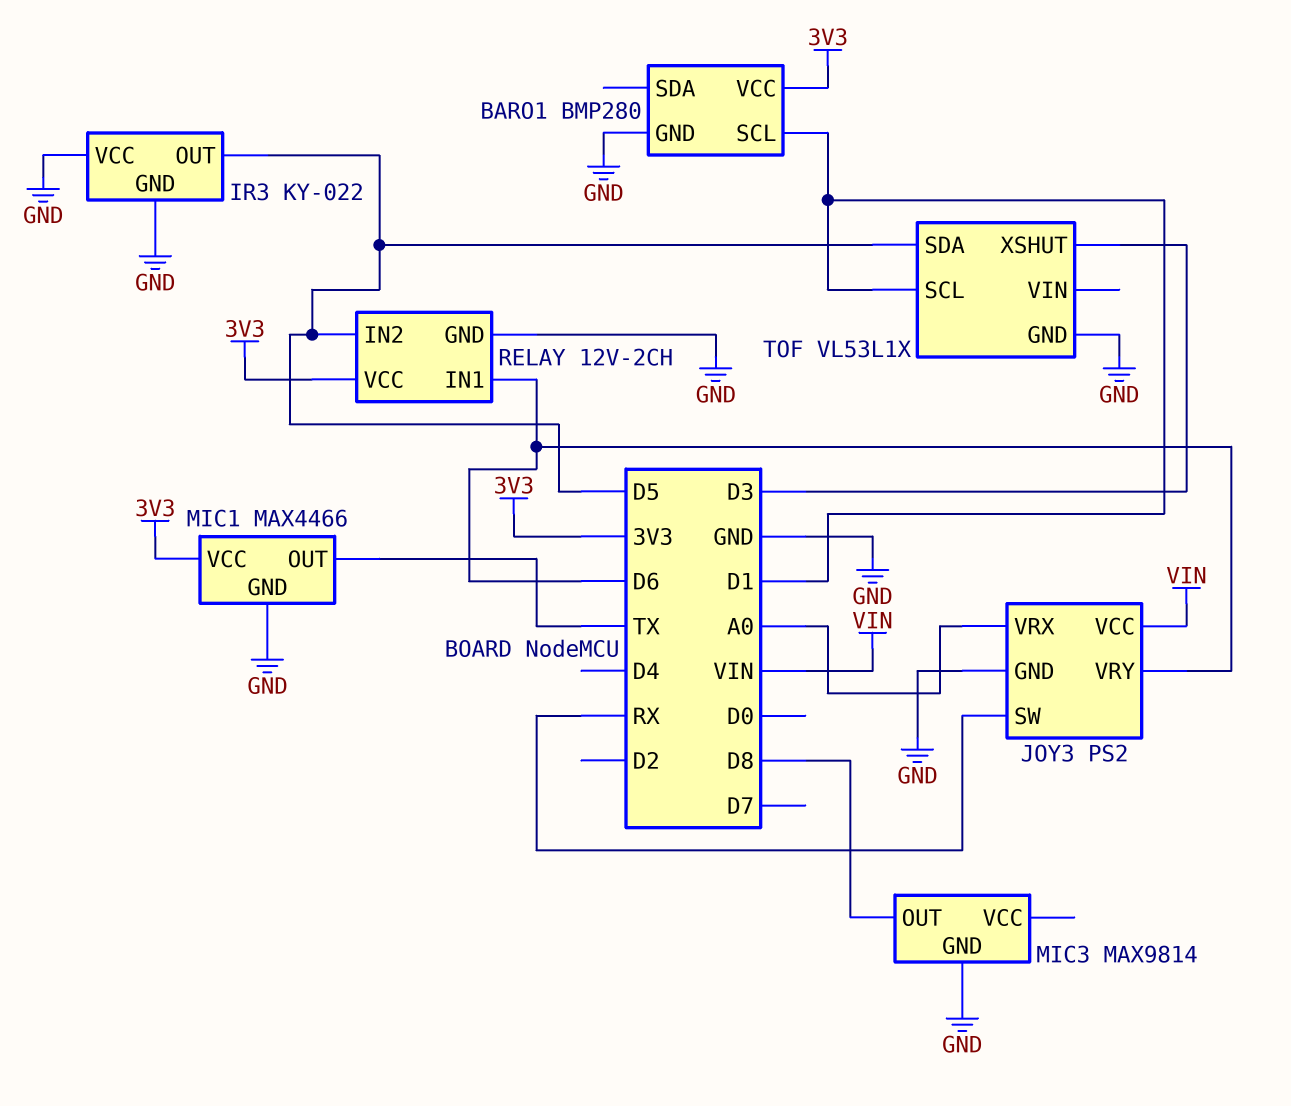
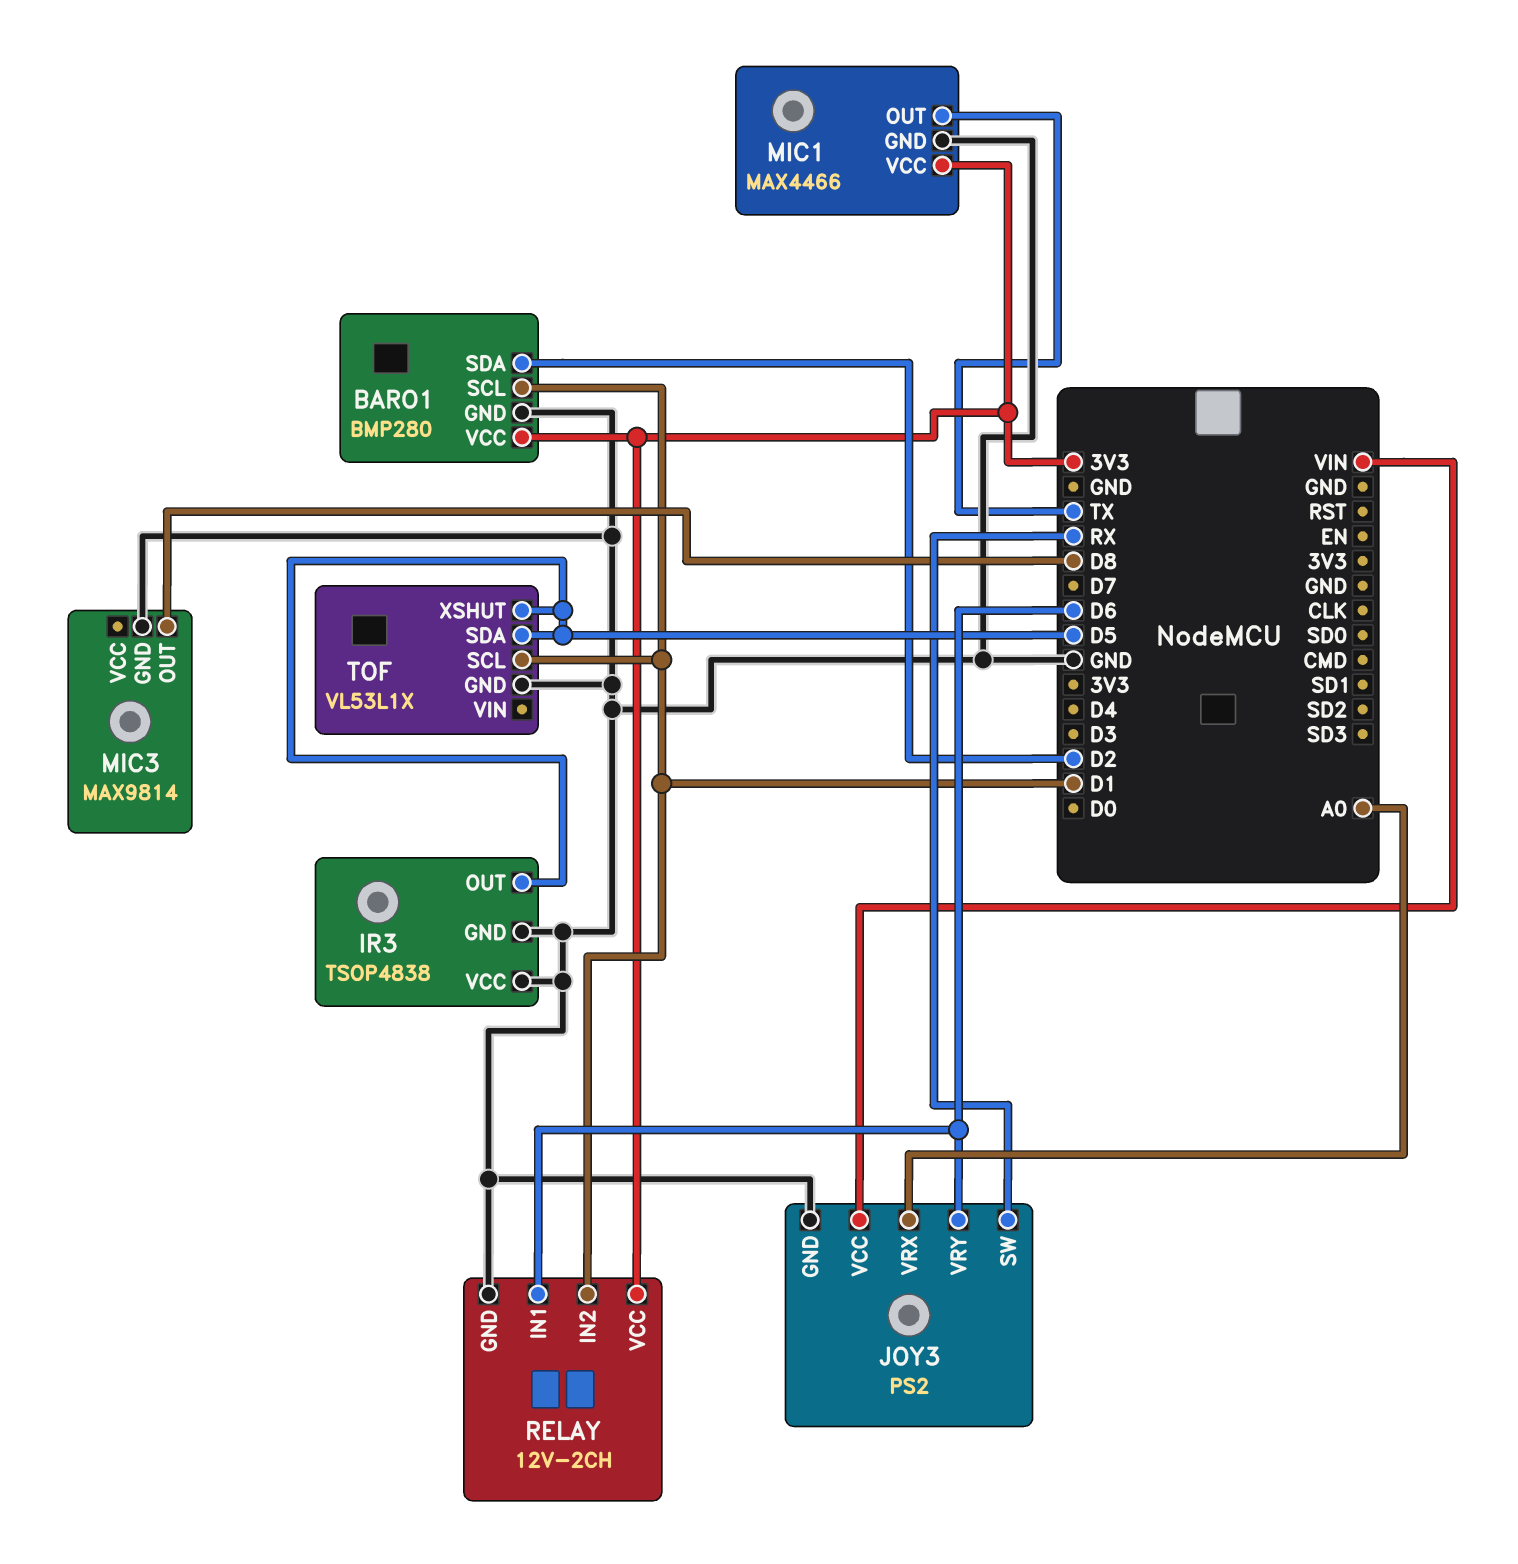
BARO1 pin SDA: none -> D2
IR3: KY-022 -> TSOP4838
RELAY pin IN2: D5 -> D1
TOF pin XSHUT: D3 -> D5

